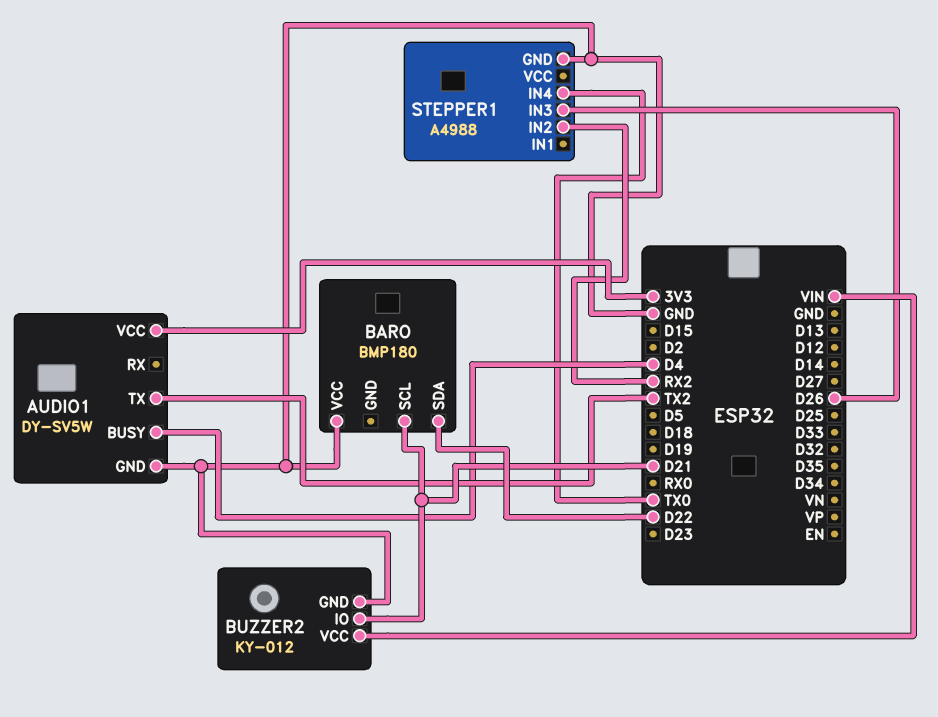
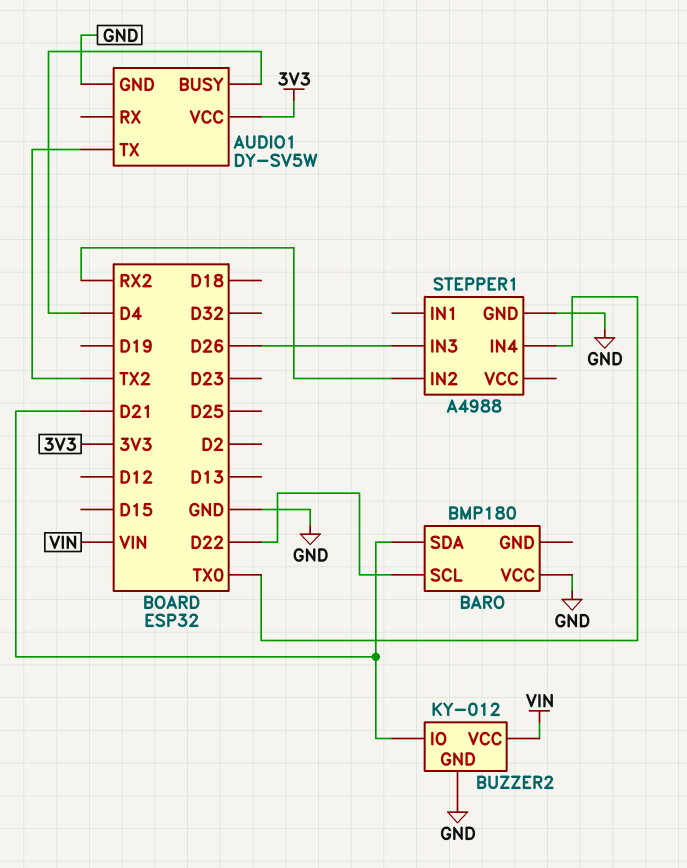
BARO pin SCL: D21 -> D22
BARO pin SDA: D22 -> D21

